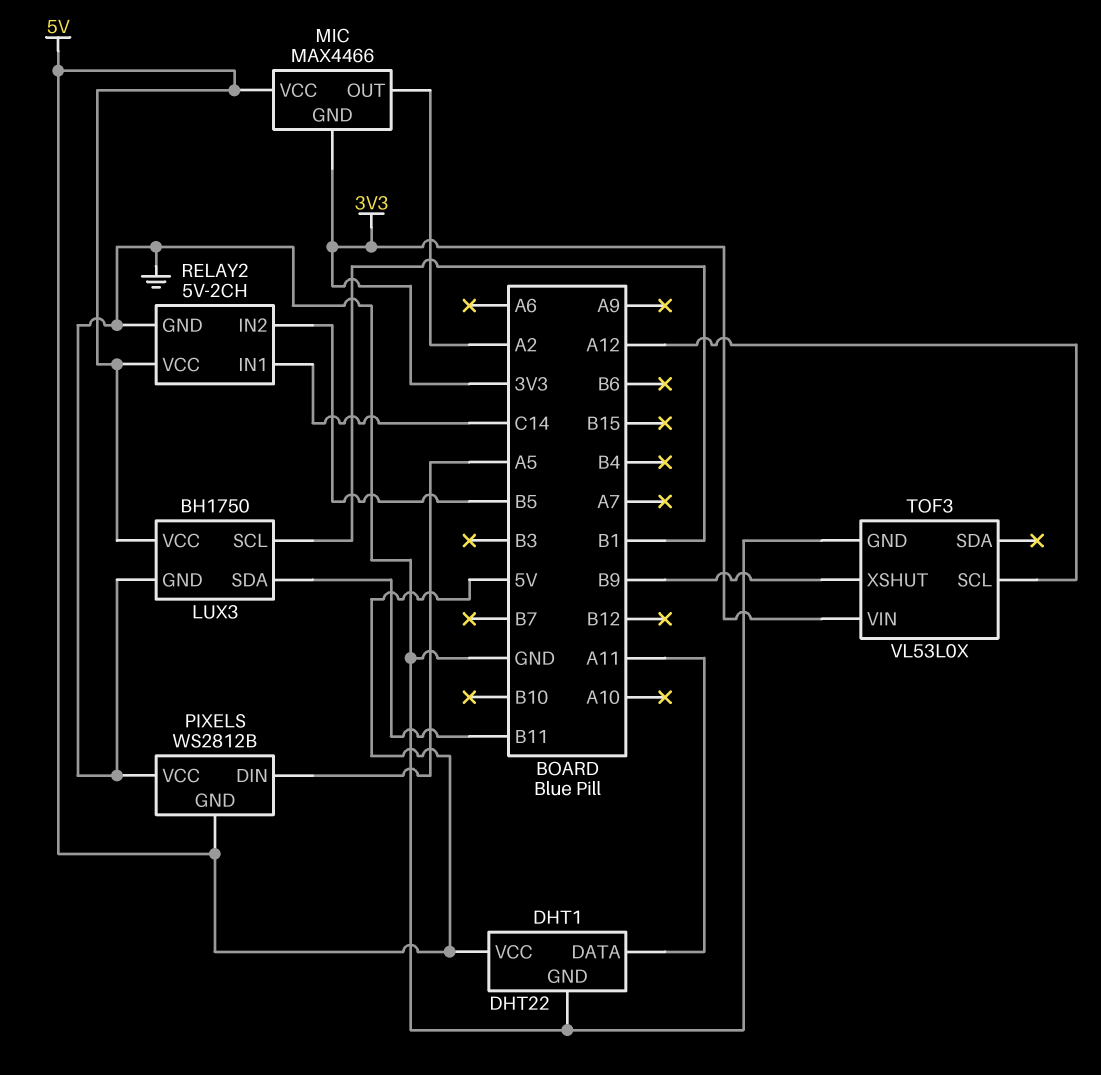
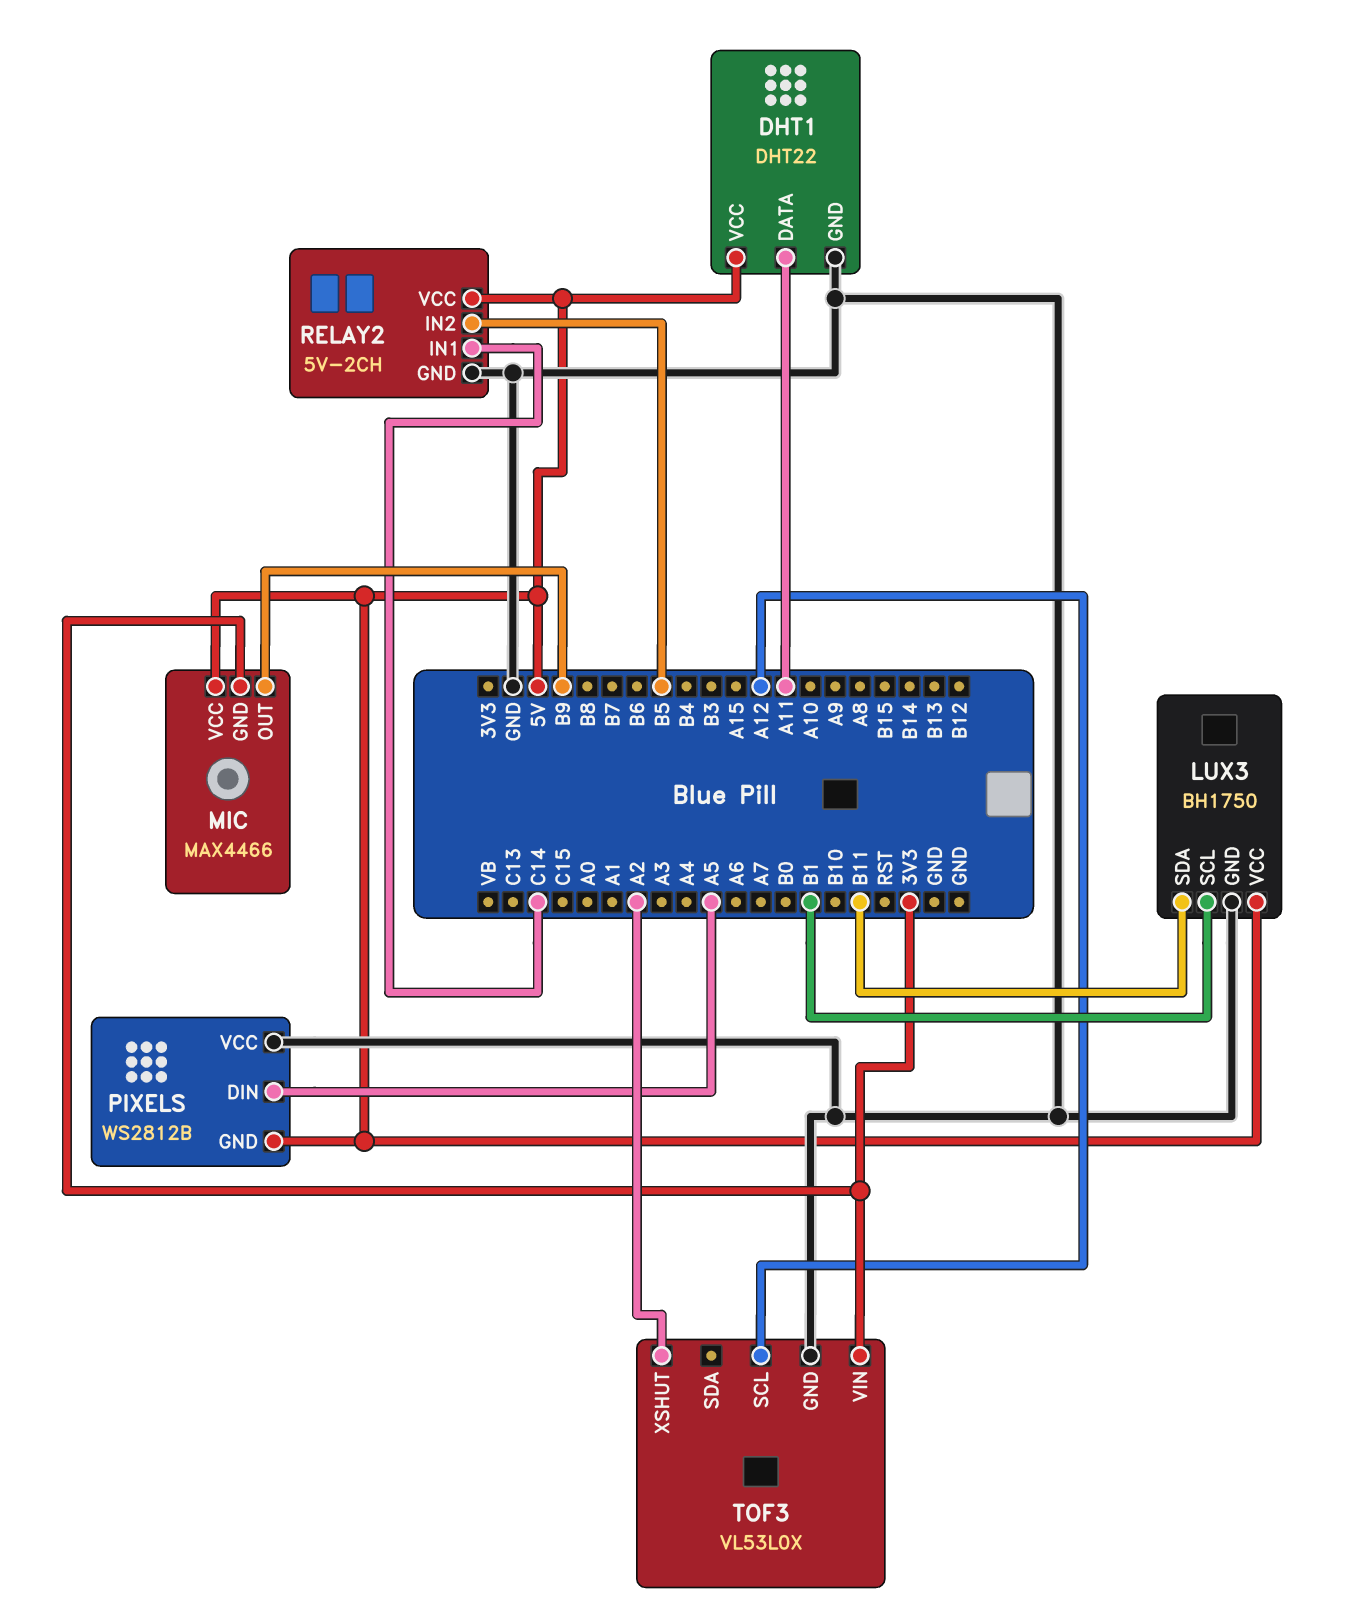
MIC pin OUT: A2 -> B9
TOF3 pin XSHUT: B9 -> A2

